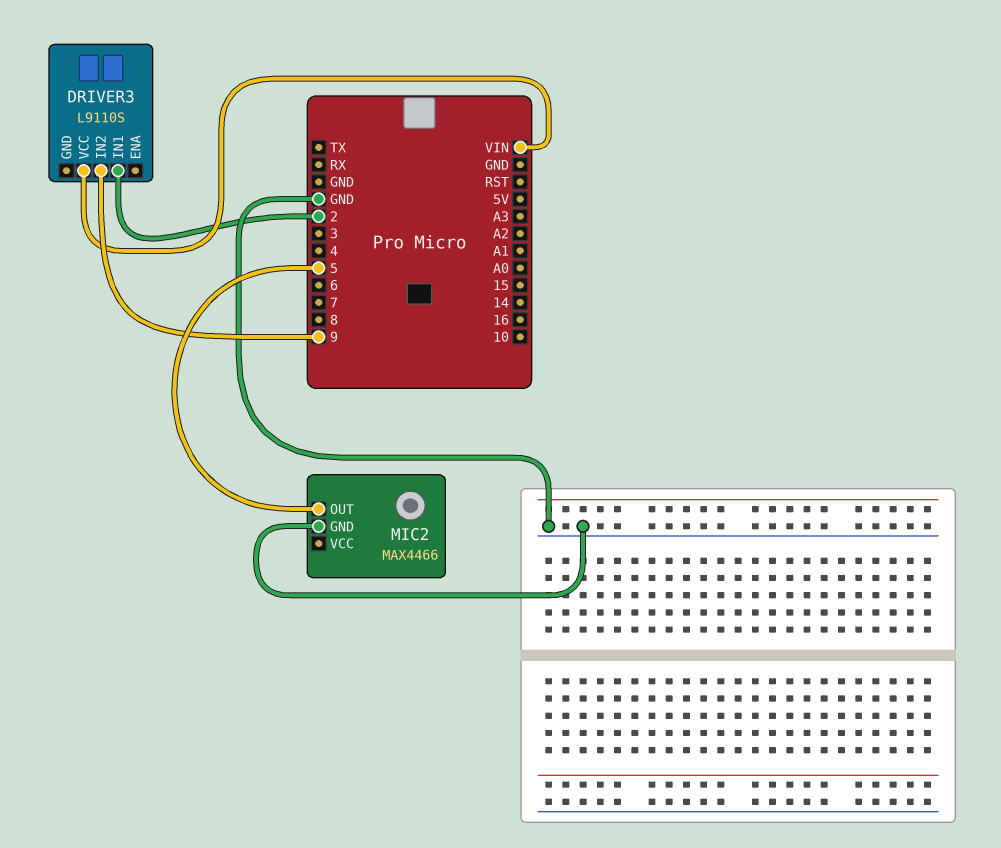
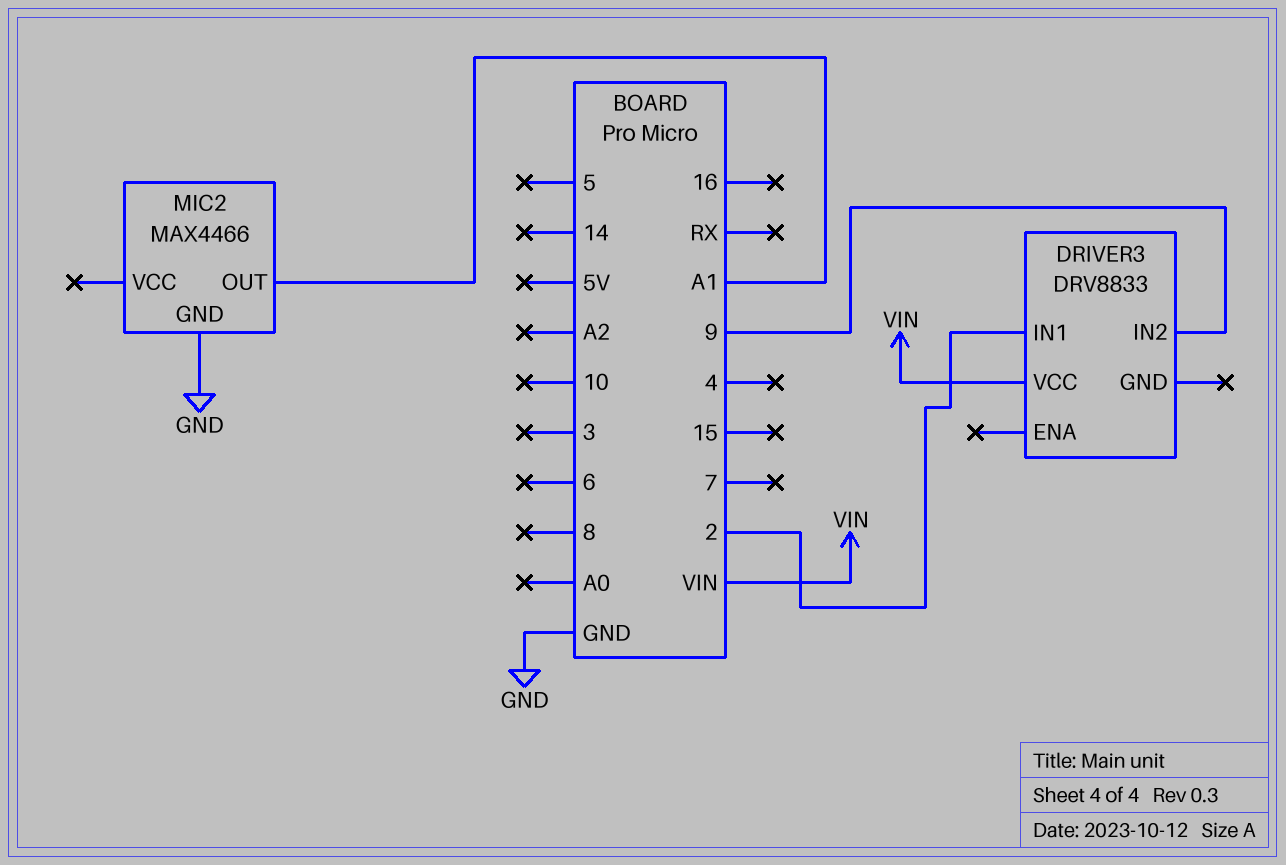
DRIVER3: L9110S -> DRV8833
MIC2 pin OUT: 5 -> A1

